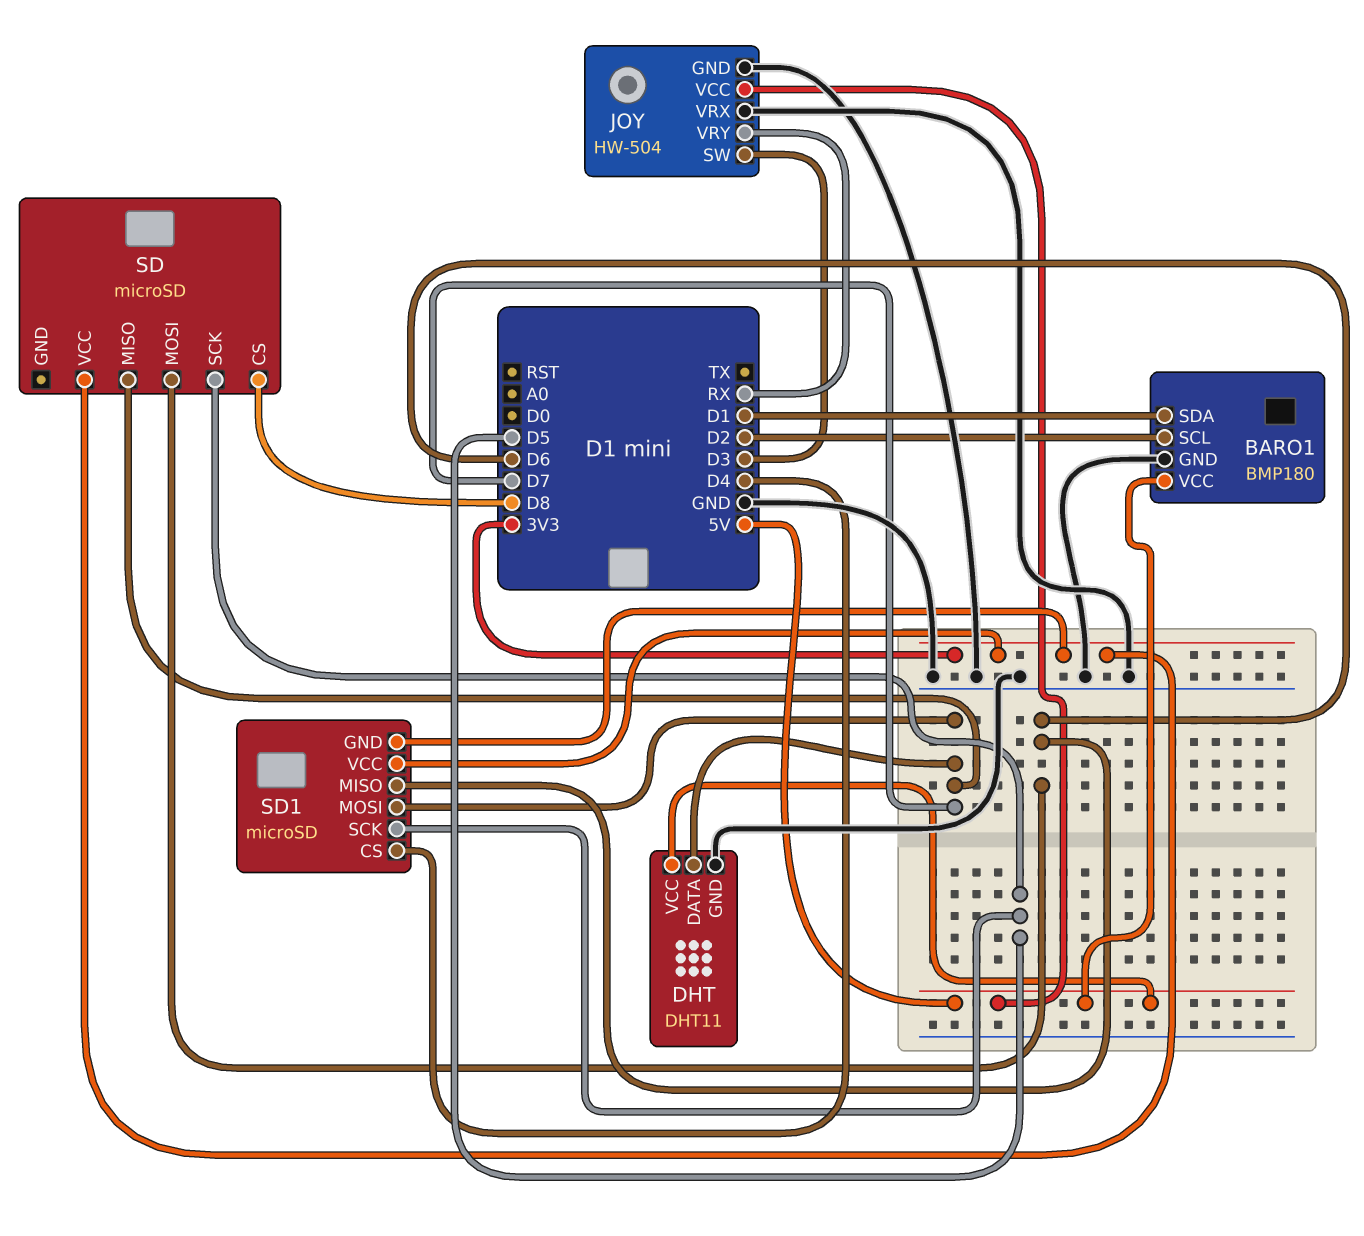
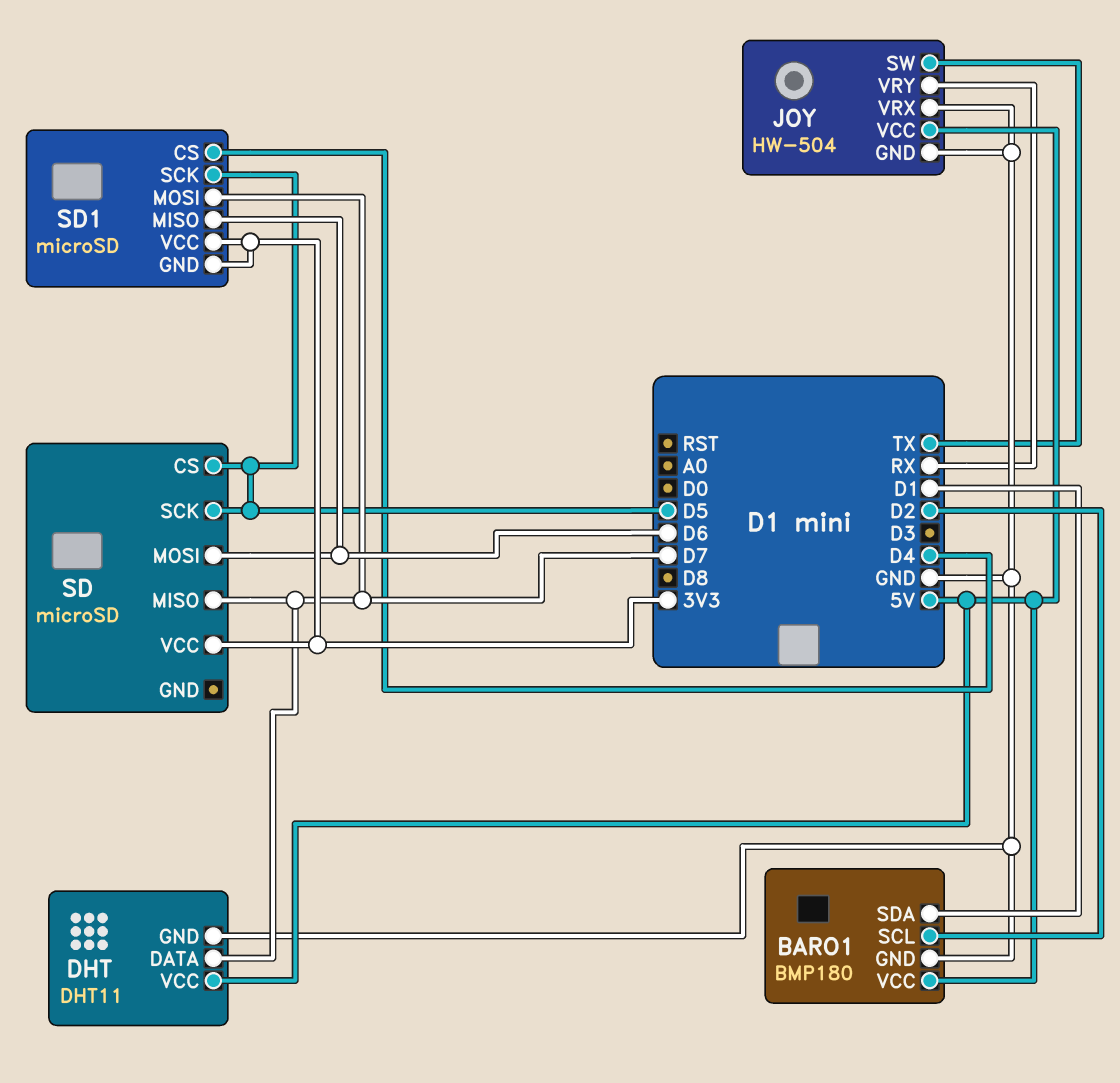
JOY pin SW: D3 -> TX
SD pin CS: D8 -> D5

